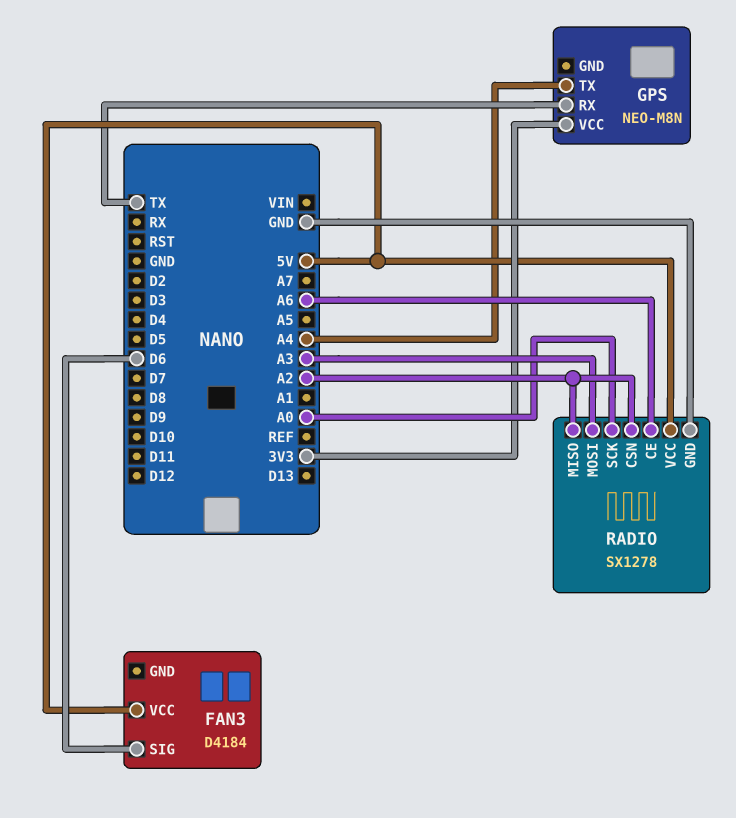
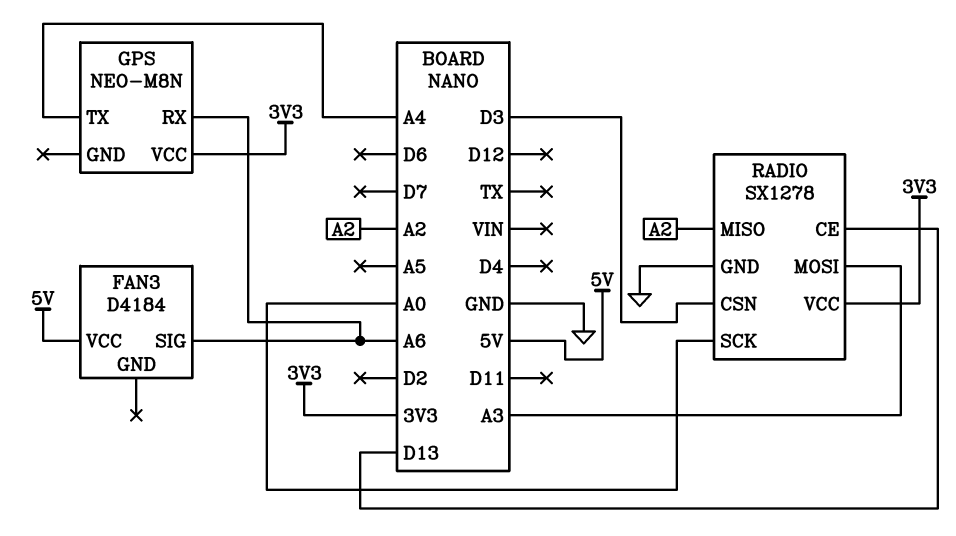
FAN3 pin SIG: D6 -> A6
GPS pin RX: TX -> A6
RADIO pin CE: A6 -> D13
RADIO pin CSN: A2 -> D3
RADIO pin VCC: 5V -> 3V3

